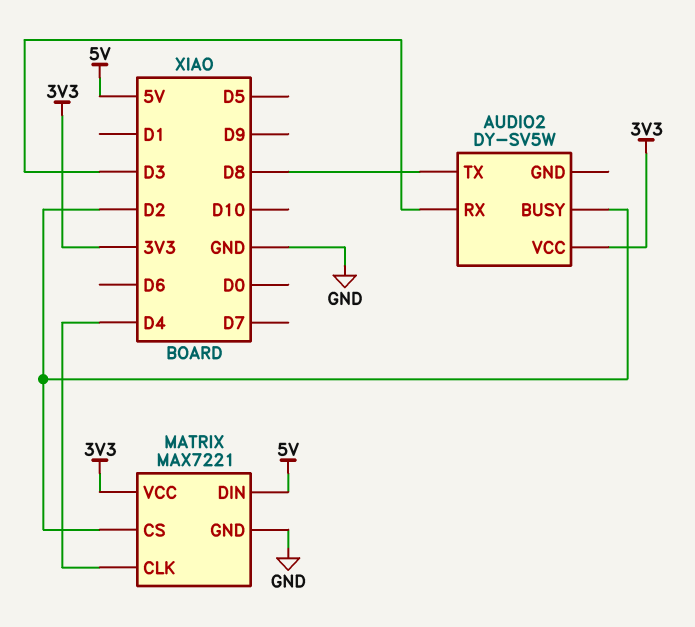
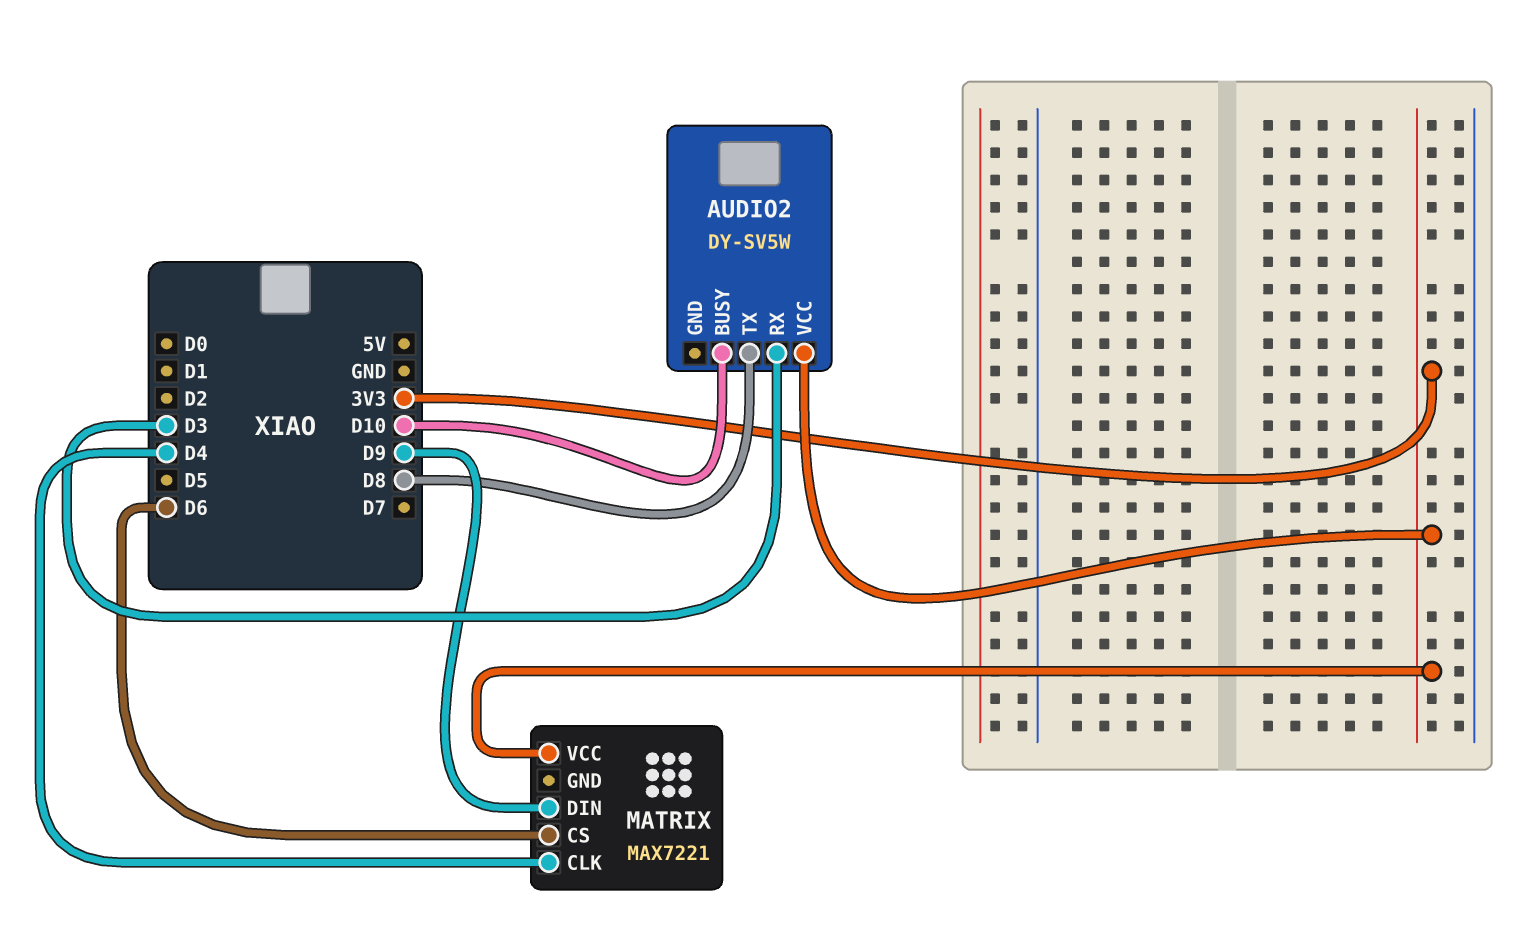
AUDIO2 pin BUSY: D2 -> D10
MATRIX pin CS: D2 -> D6
MATRIX pin DIN: 5V -> D9
MATRIX pin GND: GND -> none

